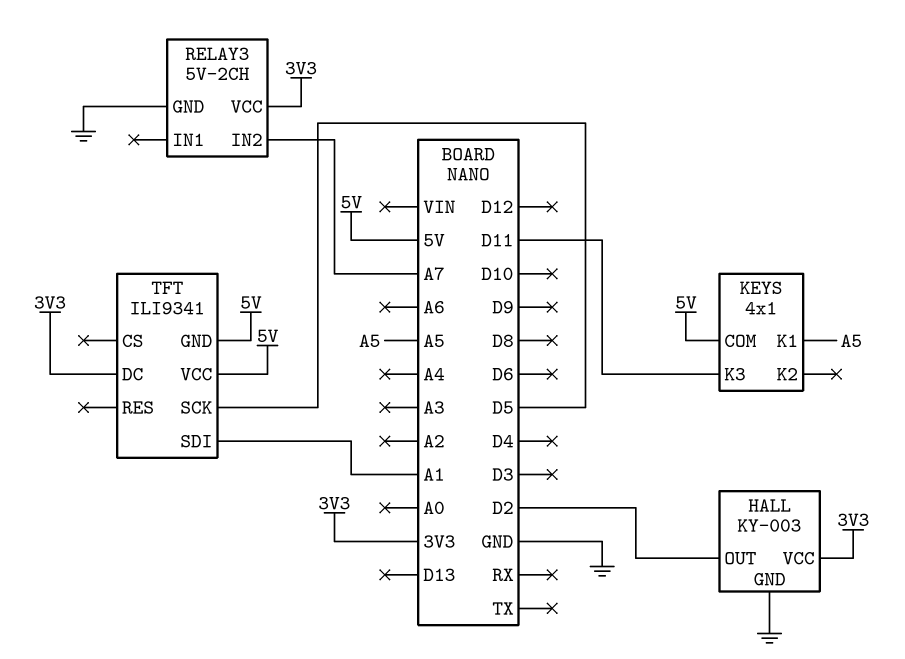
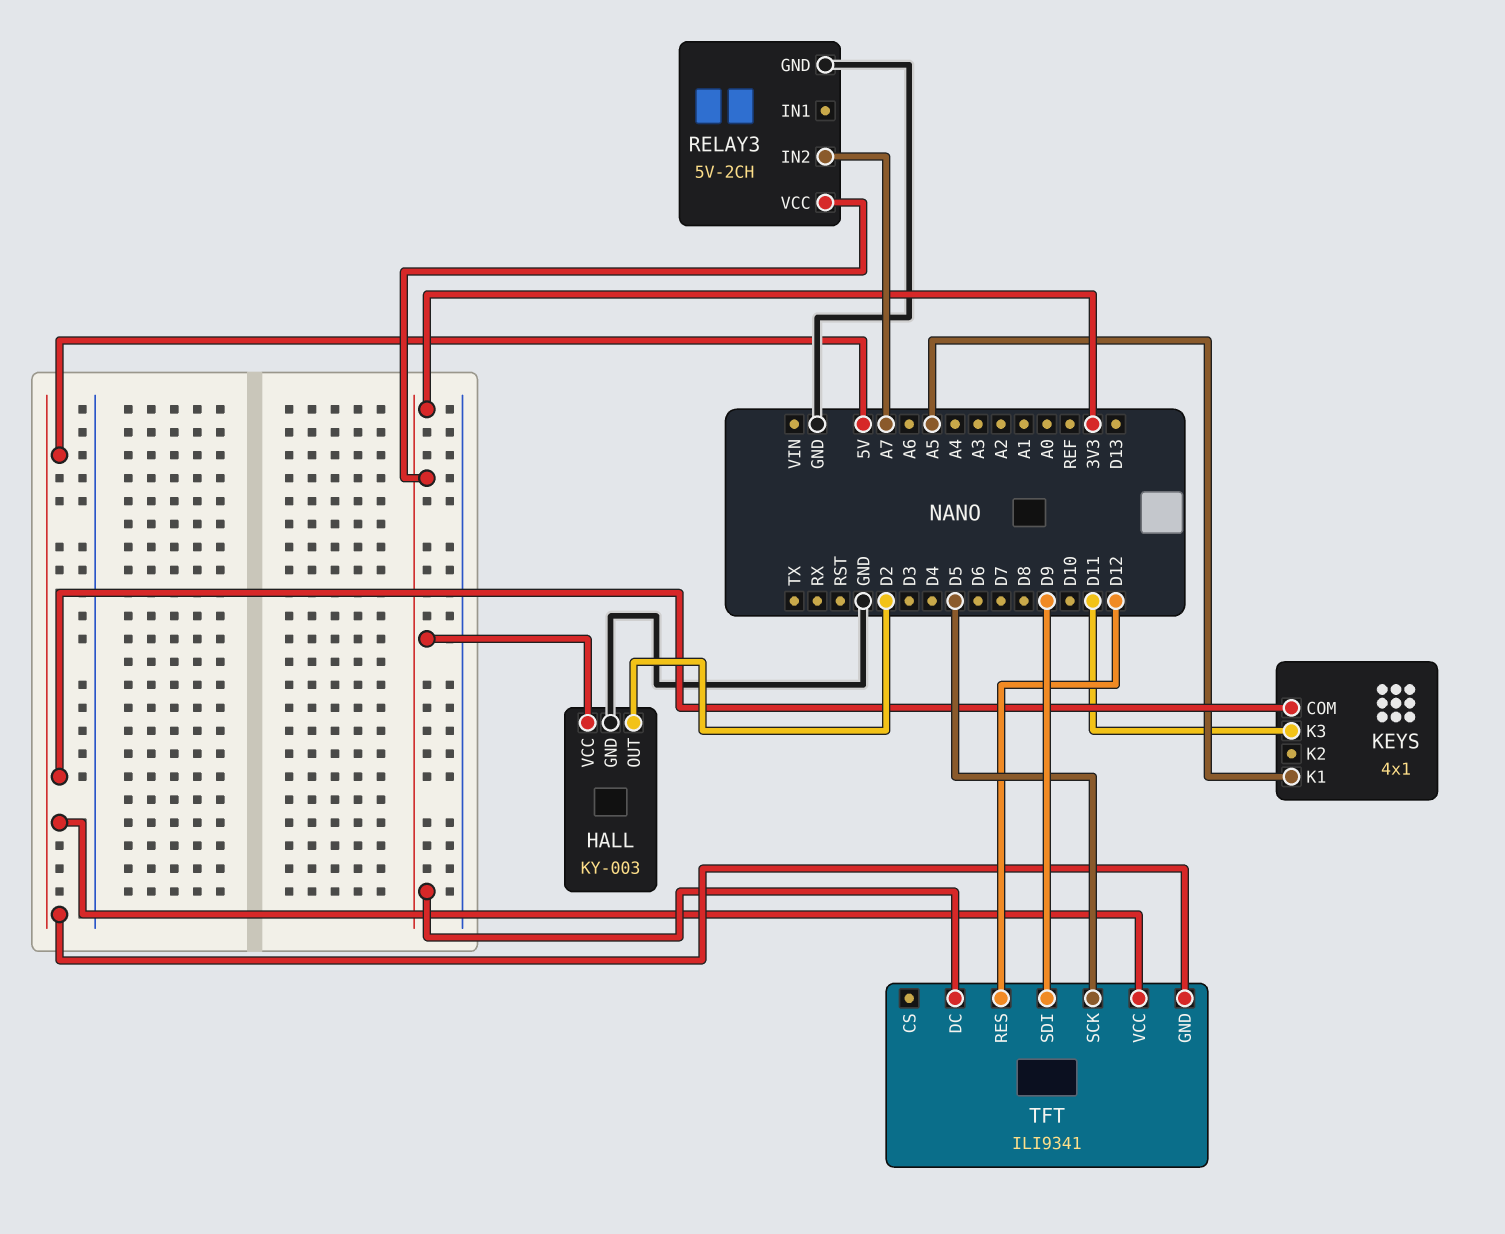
TFT pin RES: none -> D12
TFT pin SDI: A1 -> D9

